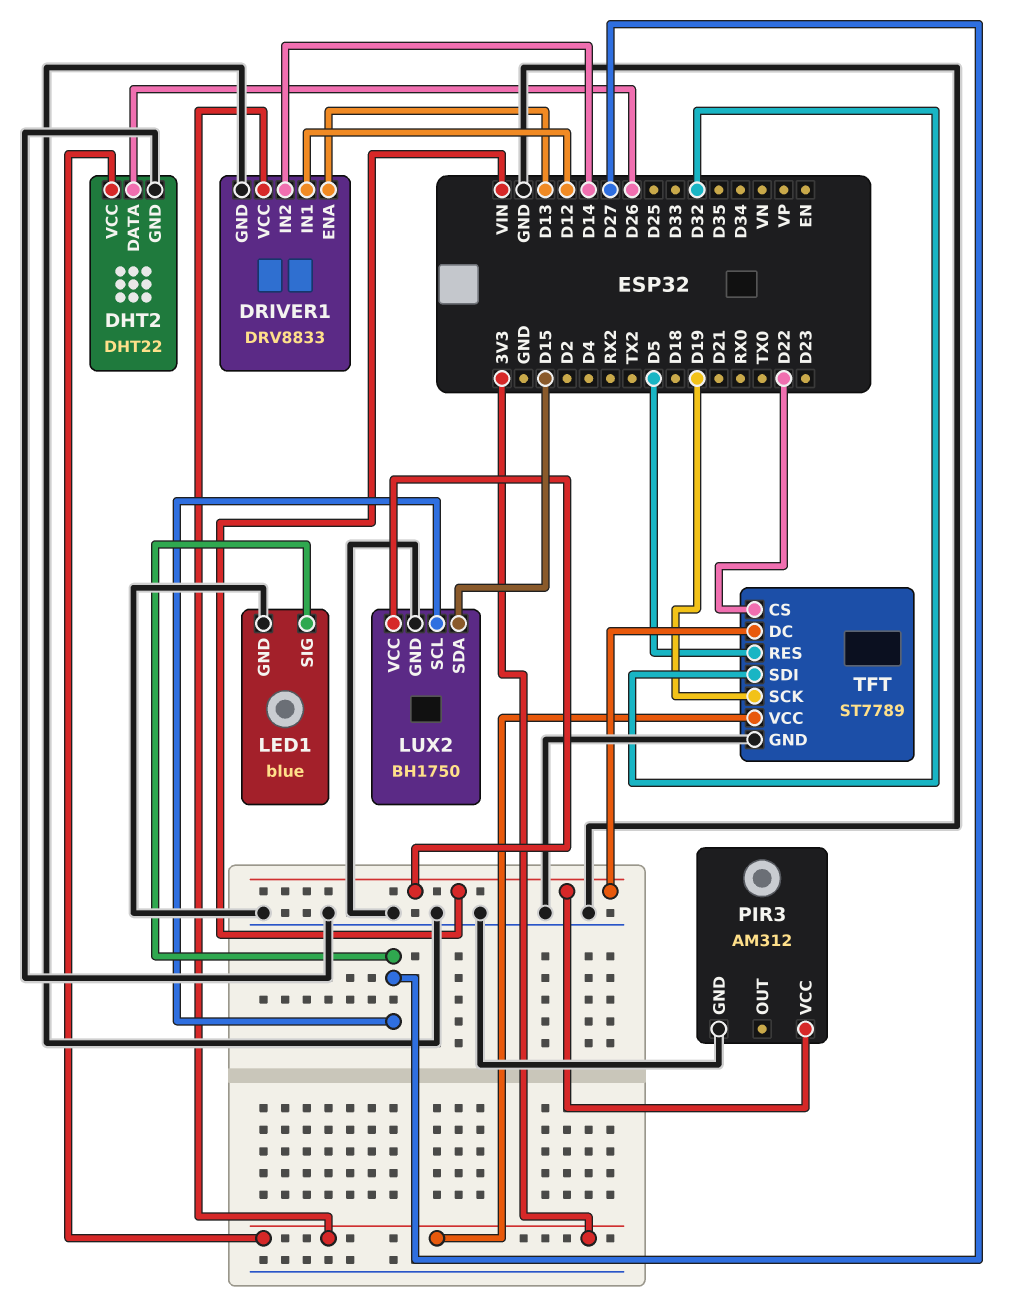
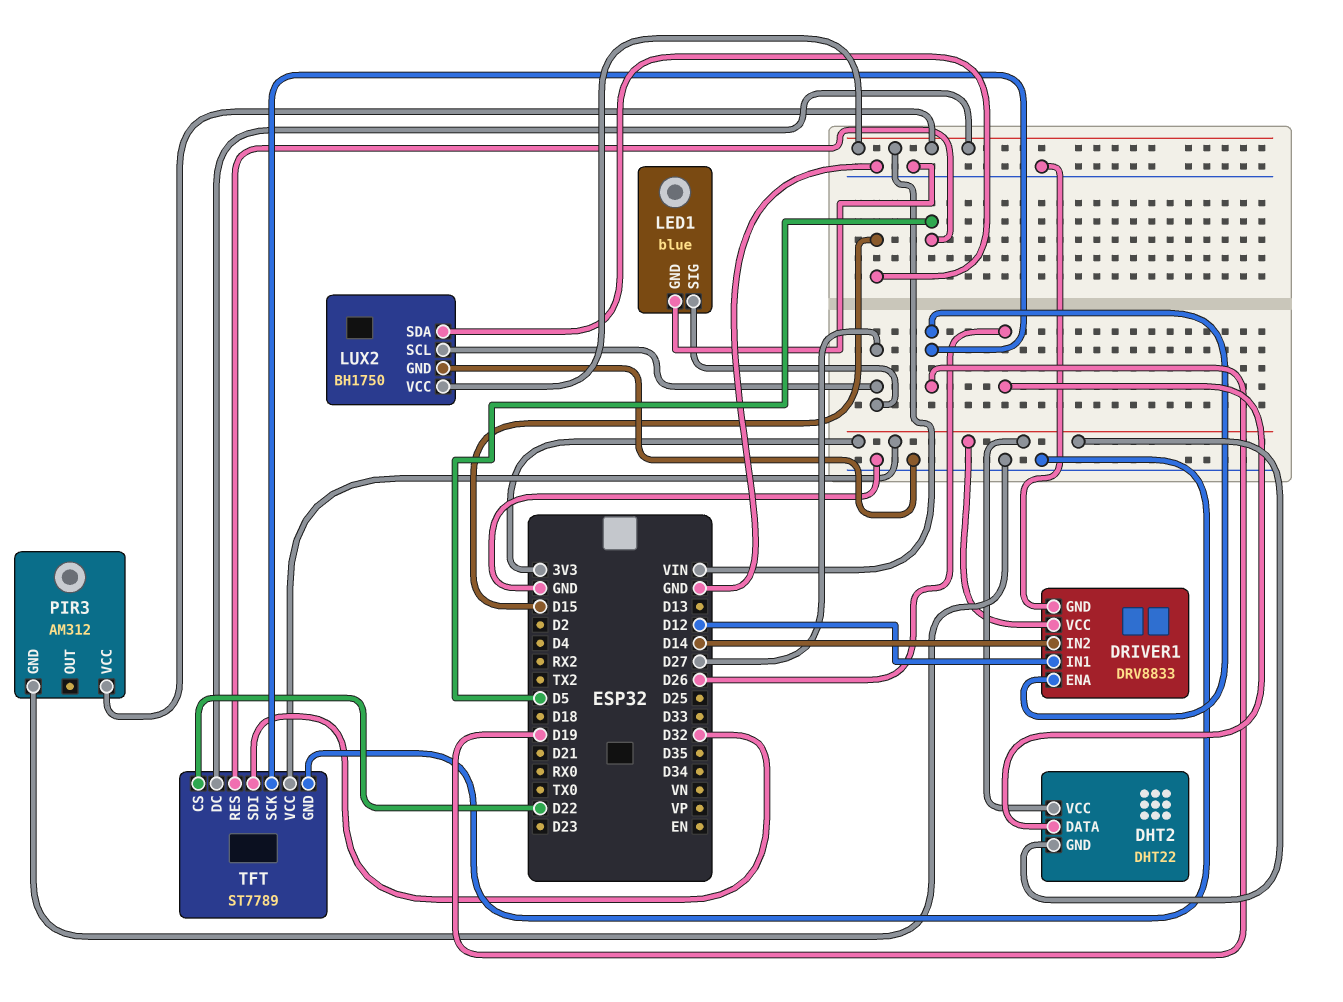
DHT2 pin GND: GND -> 3V3
DRIVER1 pin ENA: D13 -> D19

